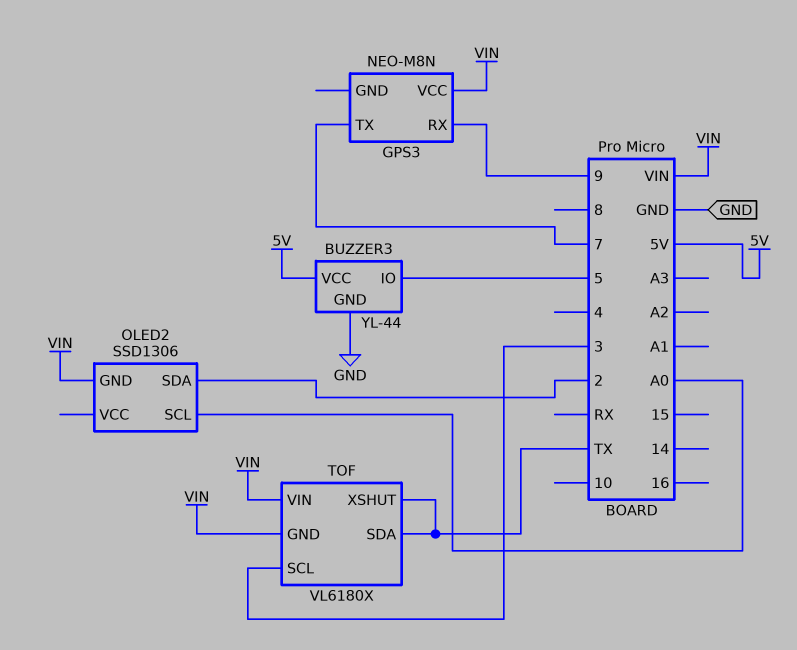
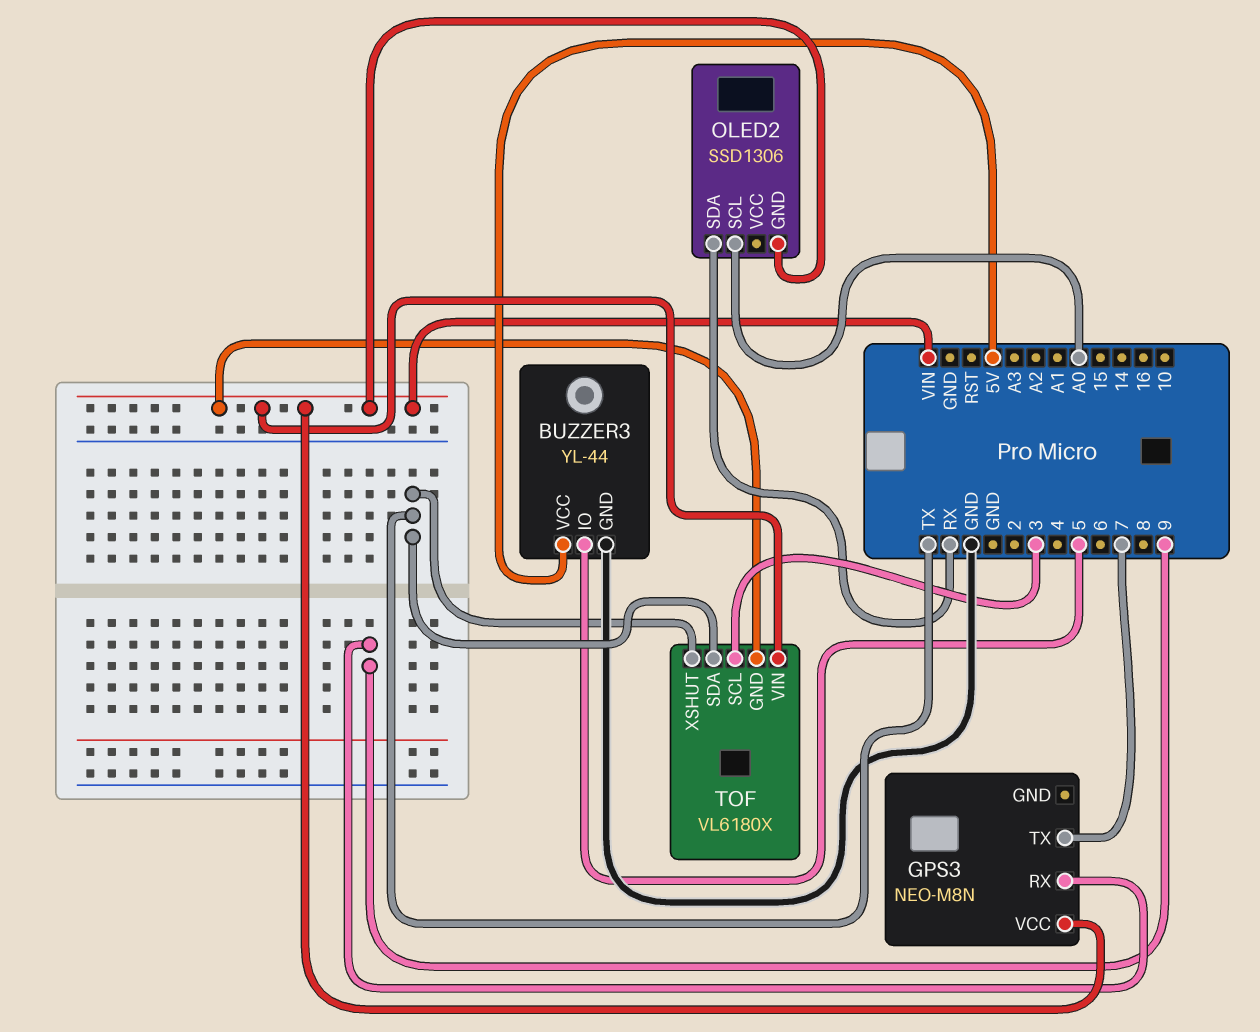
OLED2 pin SDA: 2 -> RX

